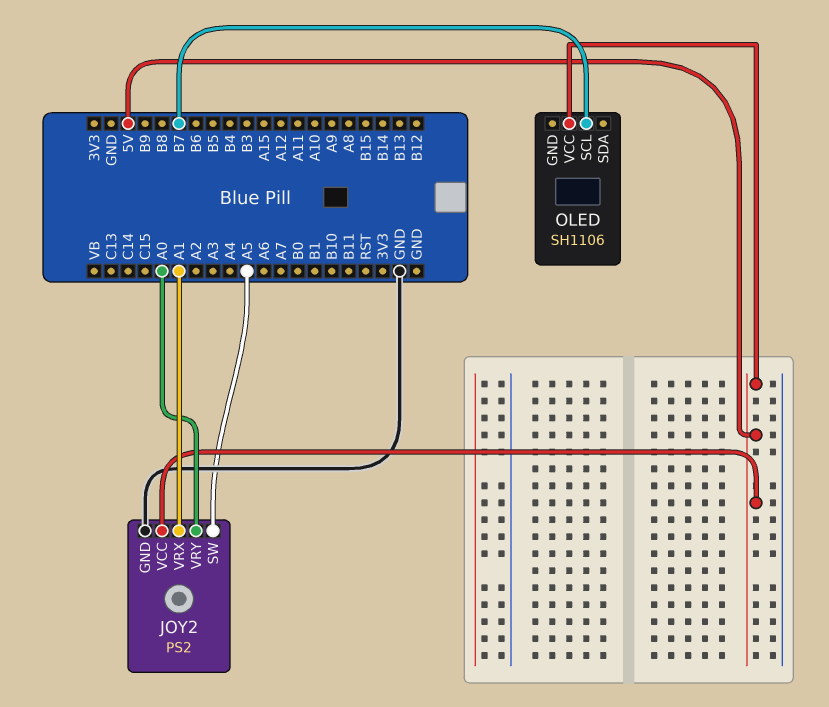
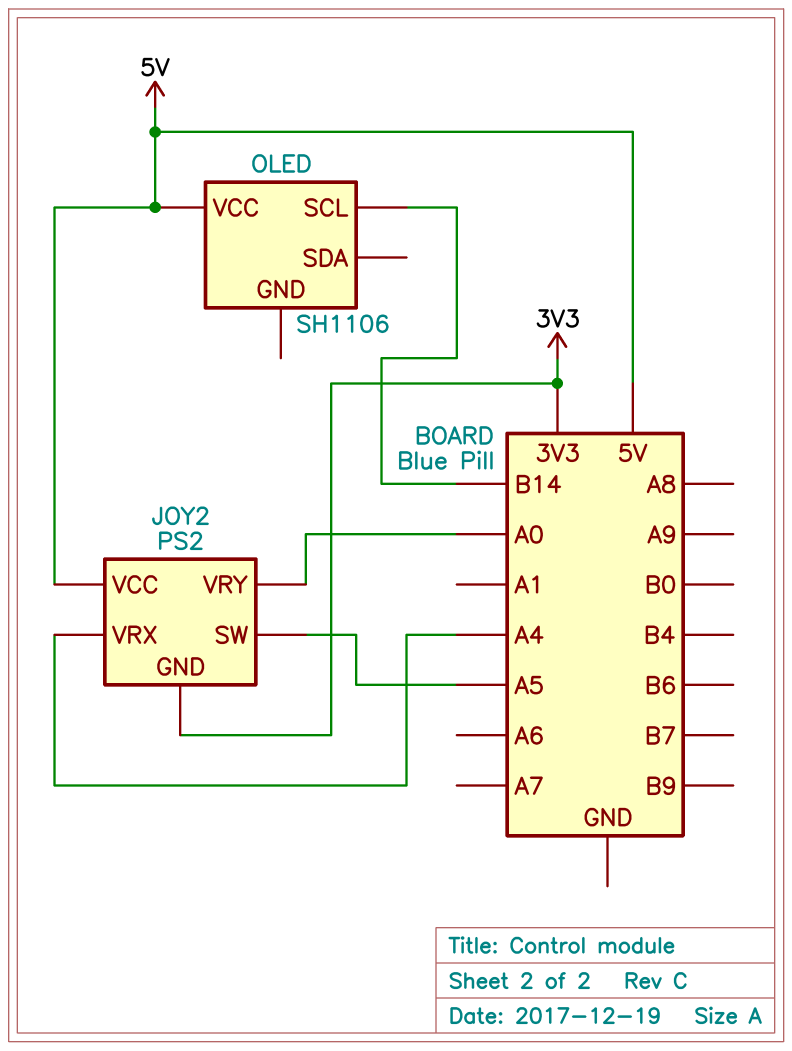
JOY2 pin GND: GND -> 3V3
JOY2 pin VRX: A1 -> A4
OLED pin SCL: B7 -> B14

